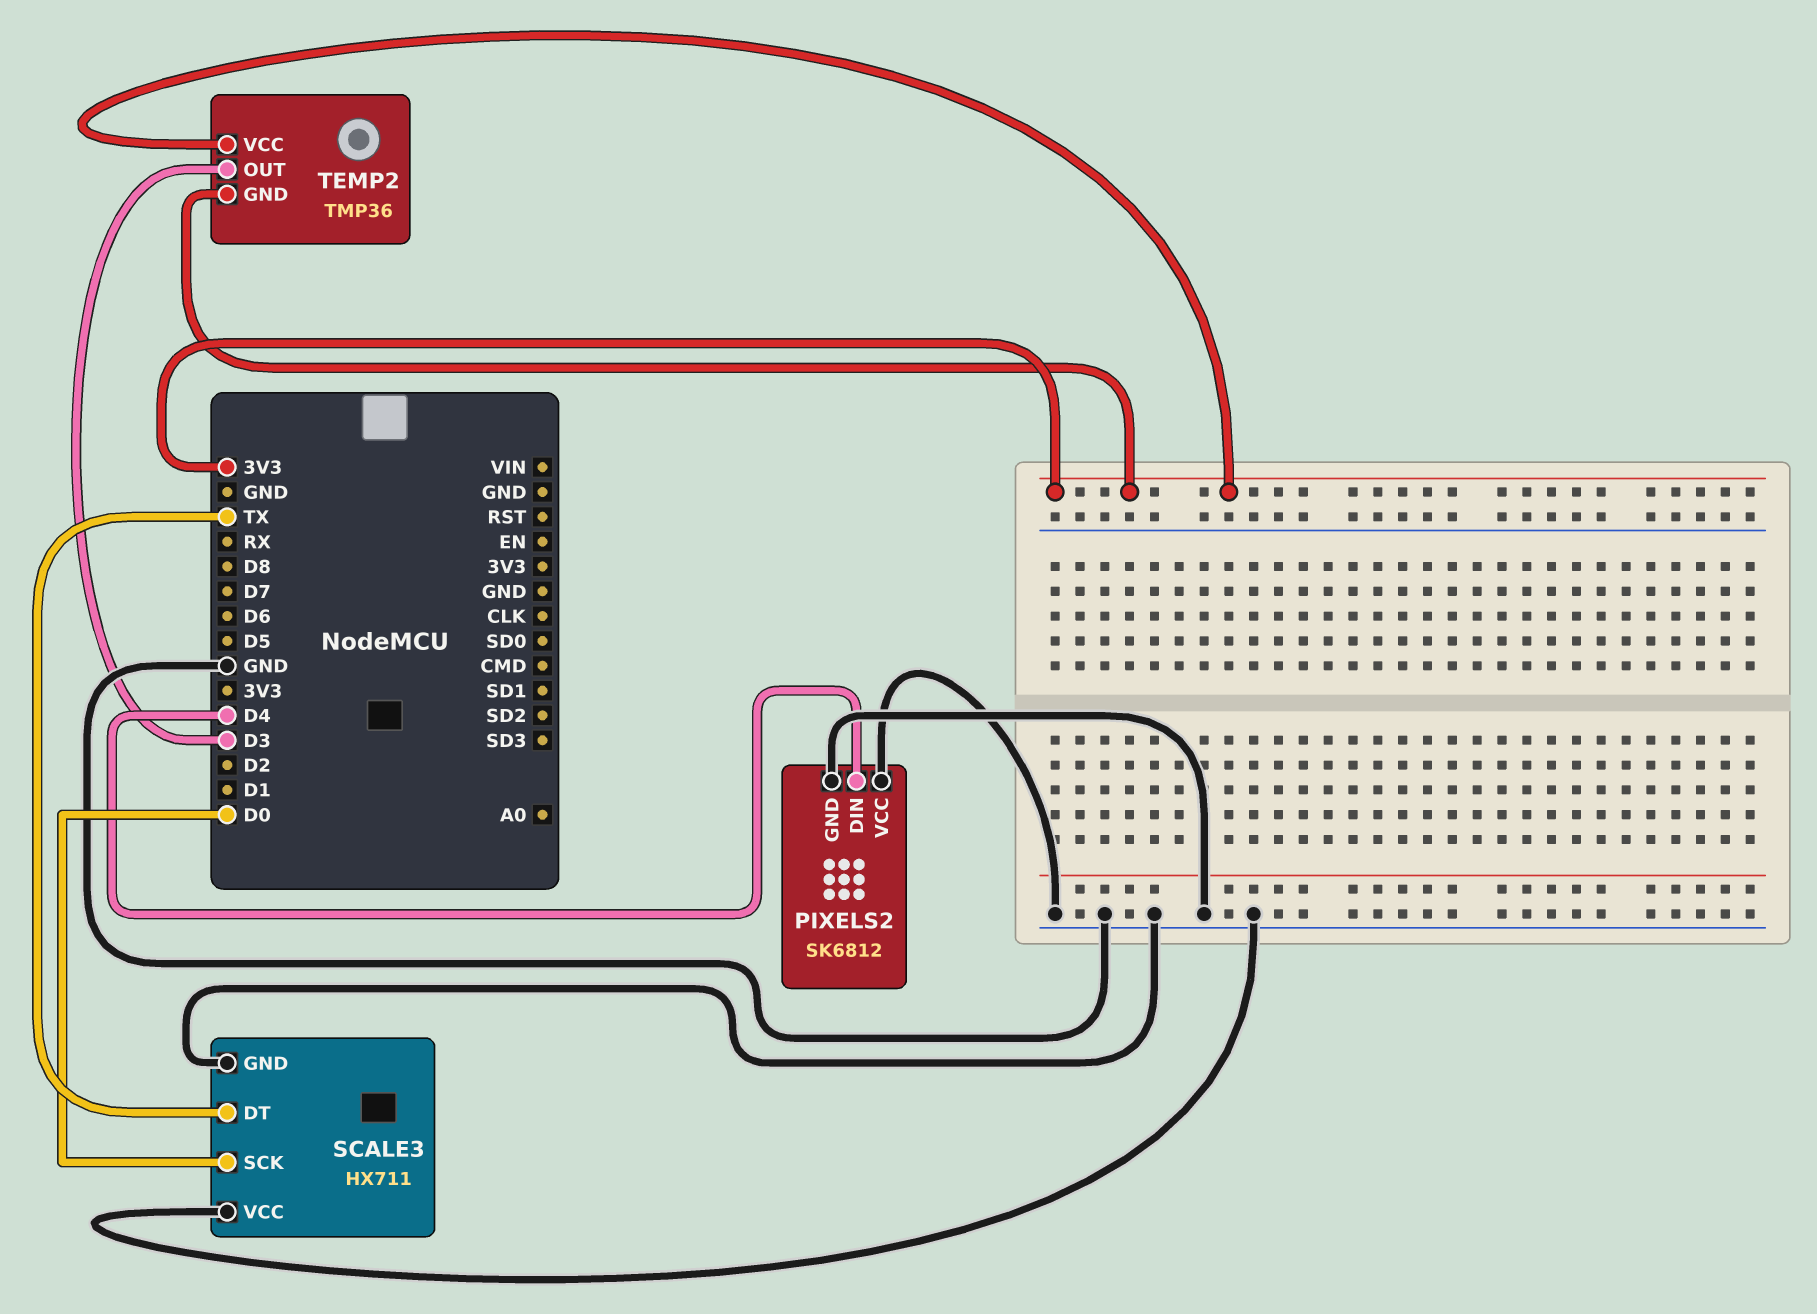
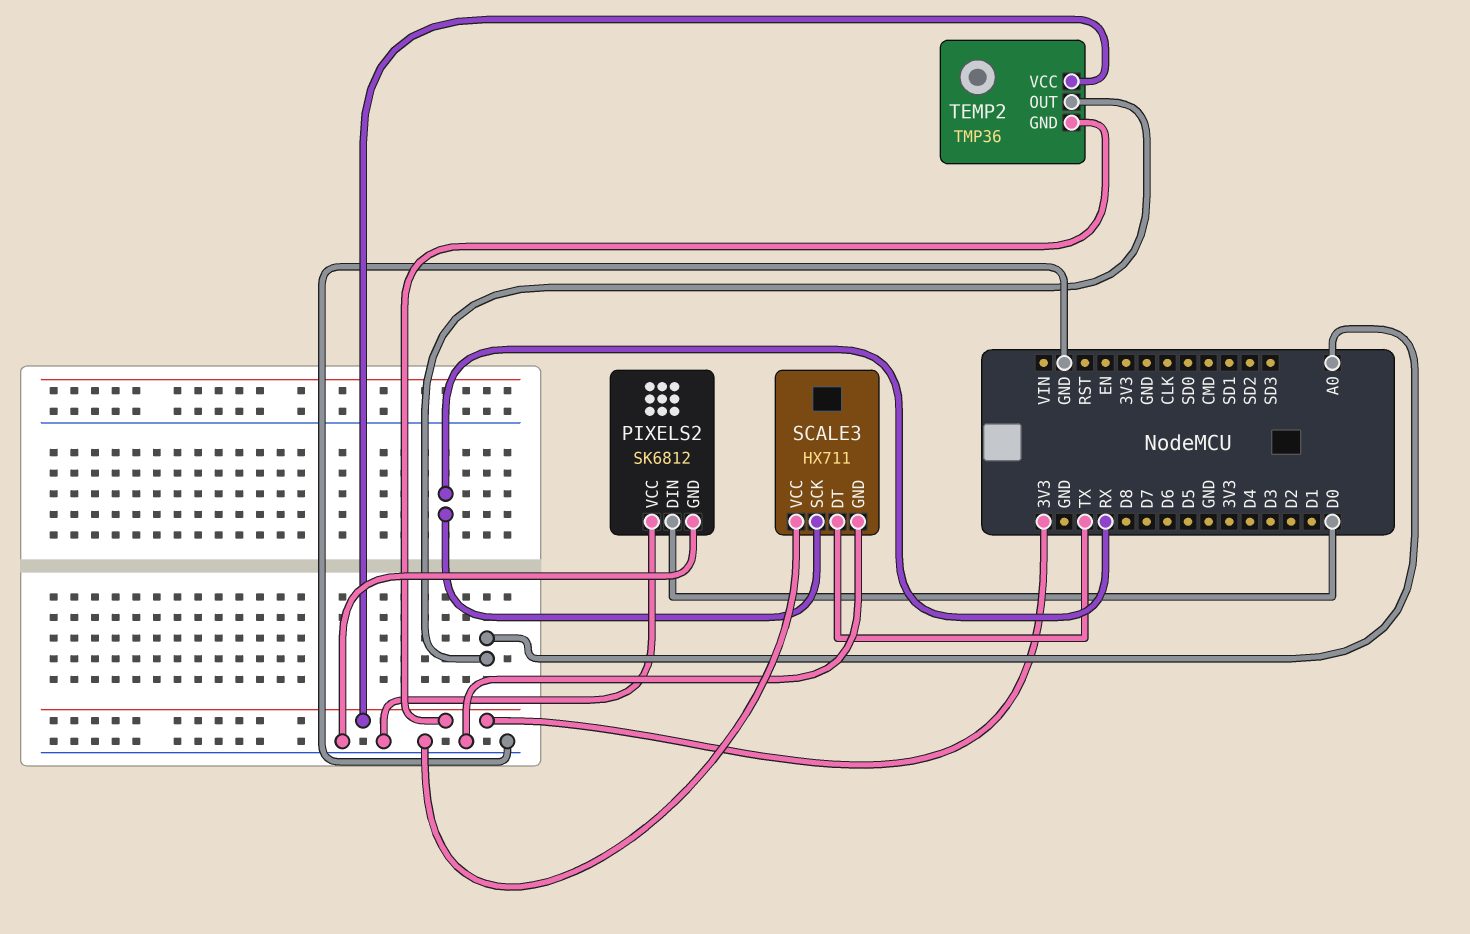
PIXELS2 pin DIN: D4 -> D0
SCALE3 pin SCK: D0 -> RX
TEMP2 pin OUT: D3 -> A0

